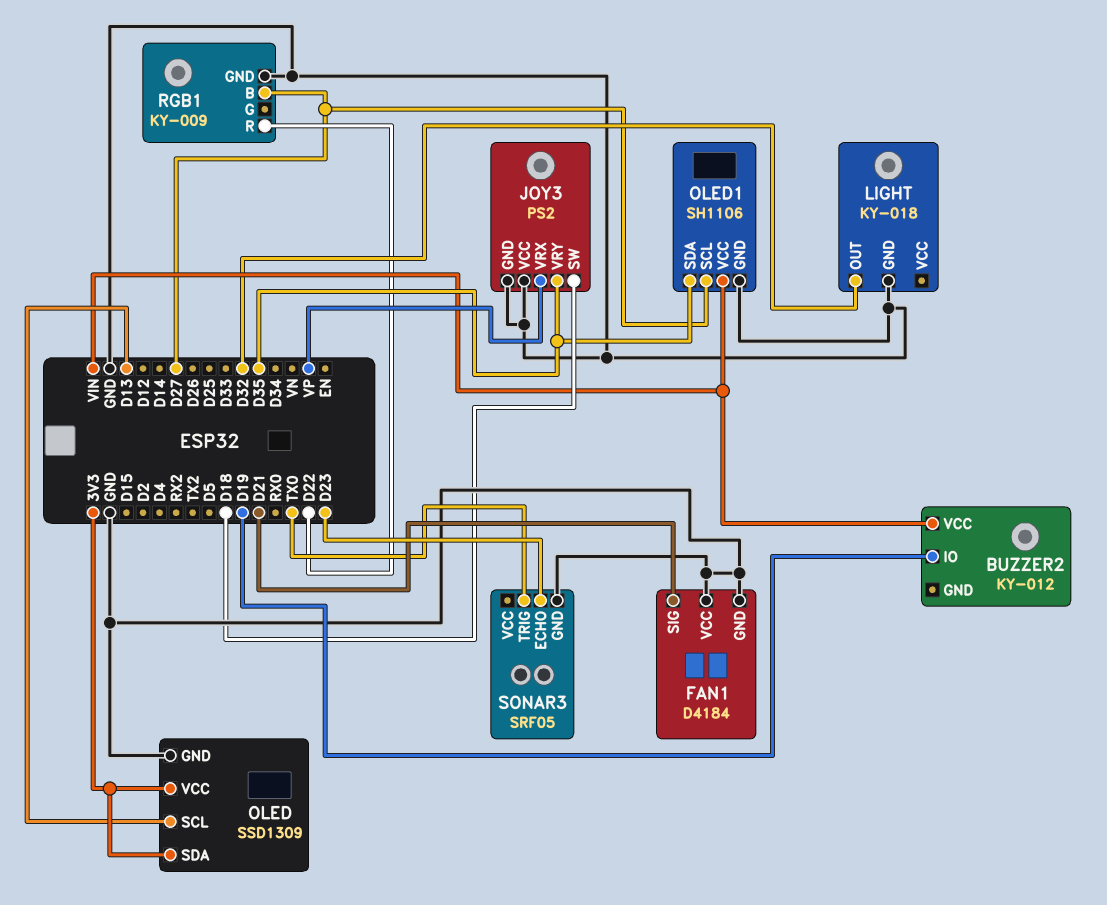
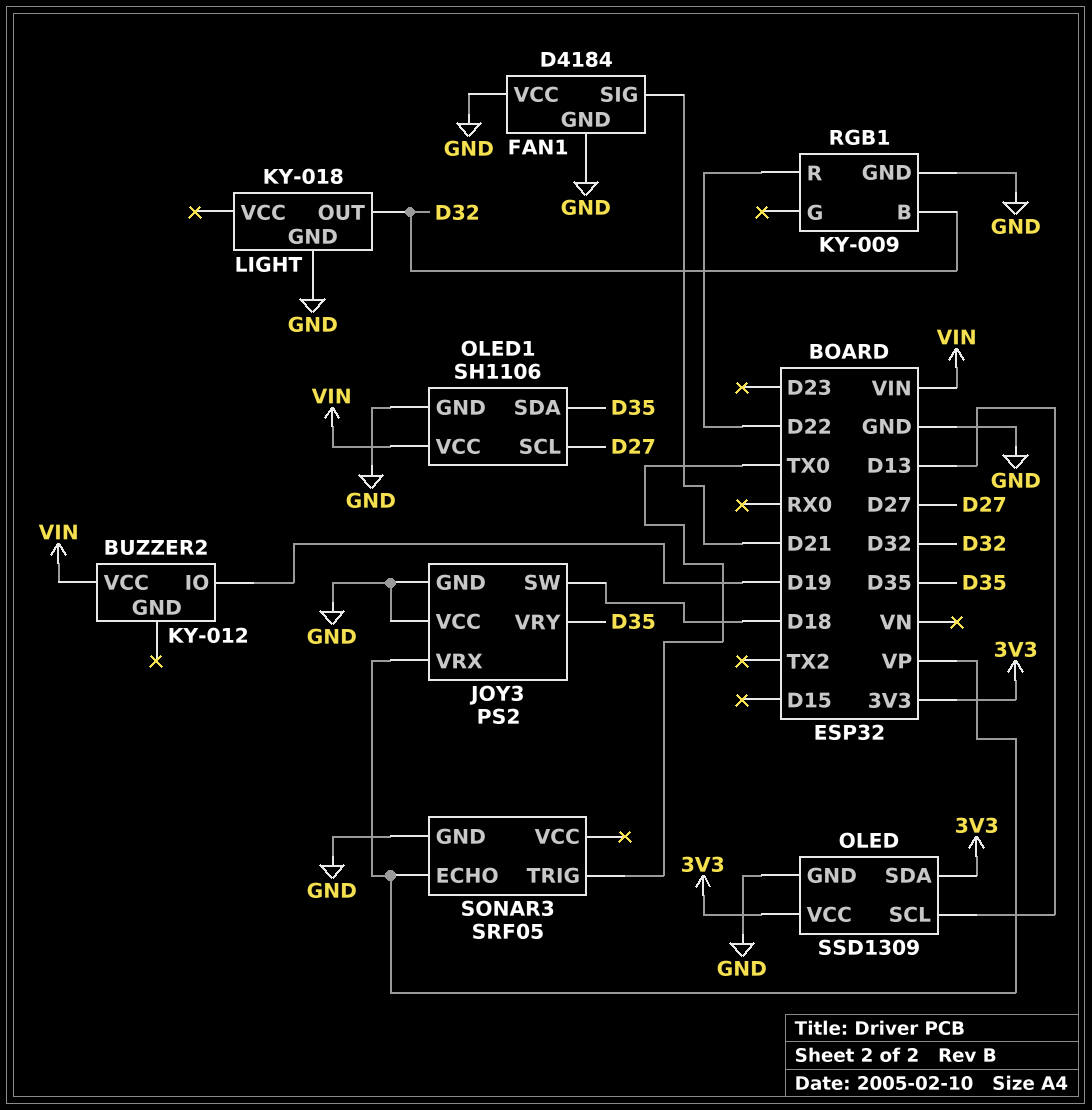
RGB1 pin B: D27 -> D32
SONAR3 pin ECHO: D23 -> VP

